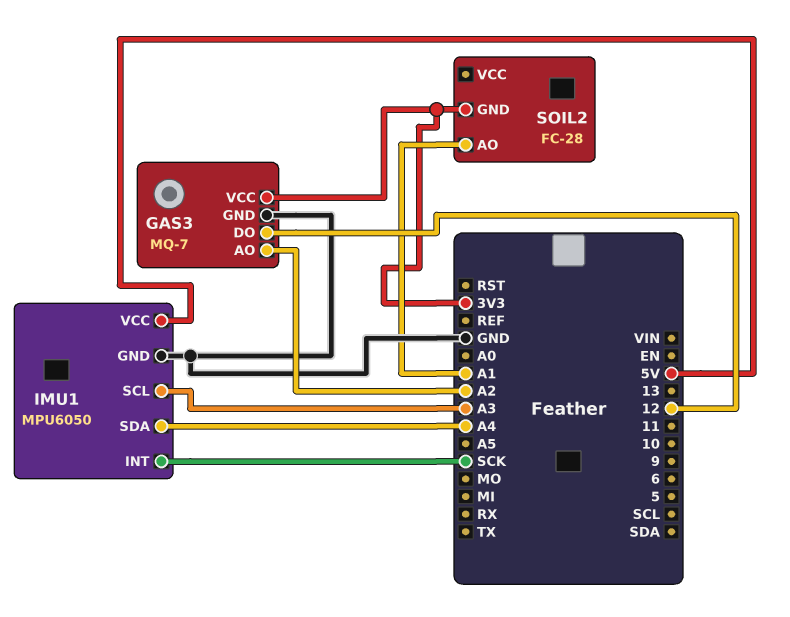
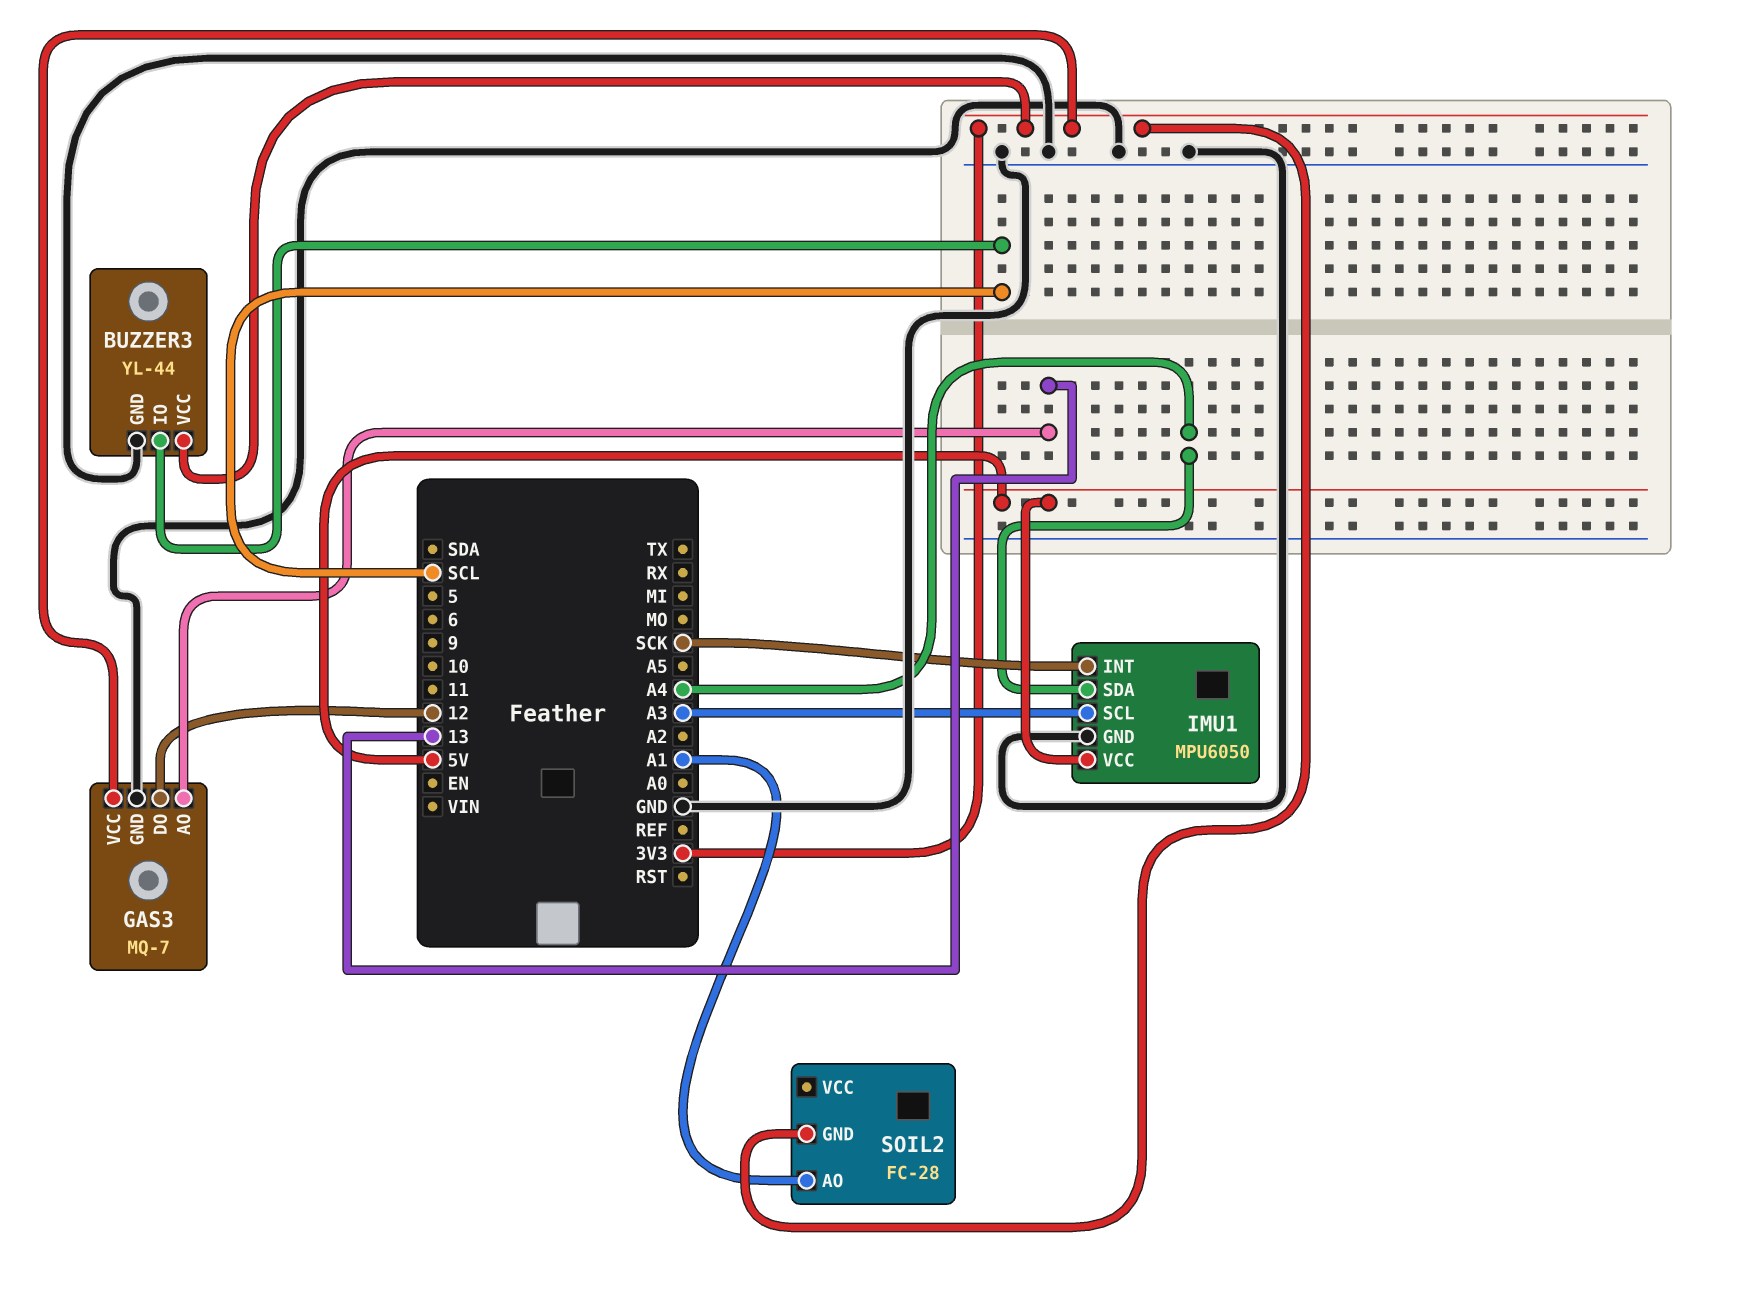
BUZZER3: none -> YL-44
BUZZER3 pin GND: none -> GND
BUZZER3 pin IO: none -> SCL
BUZZER3 pin VCC: none -> 3V3
GAS3 pin AO: A2 -> 13

